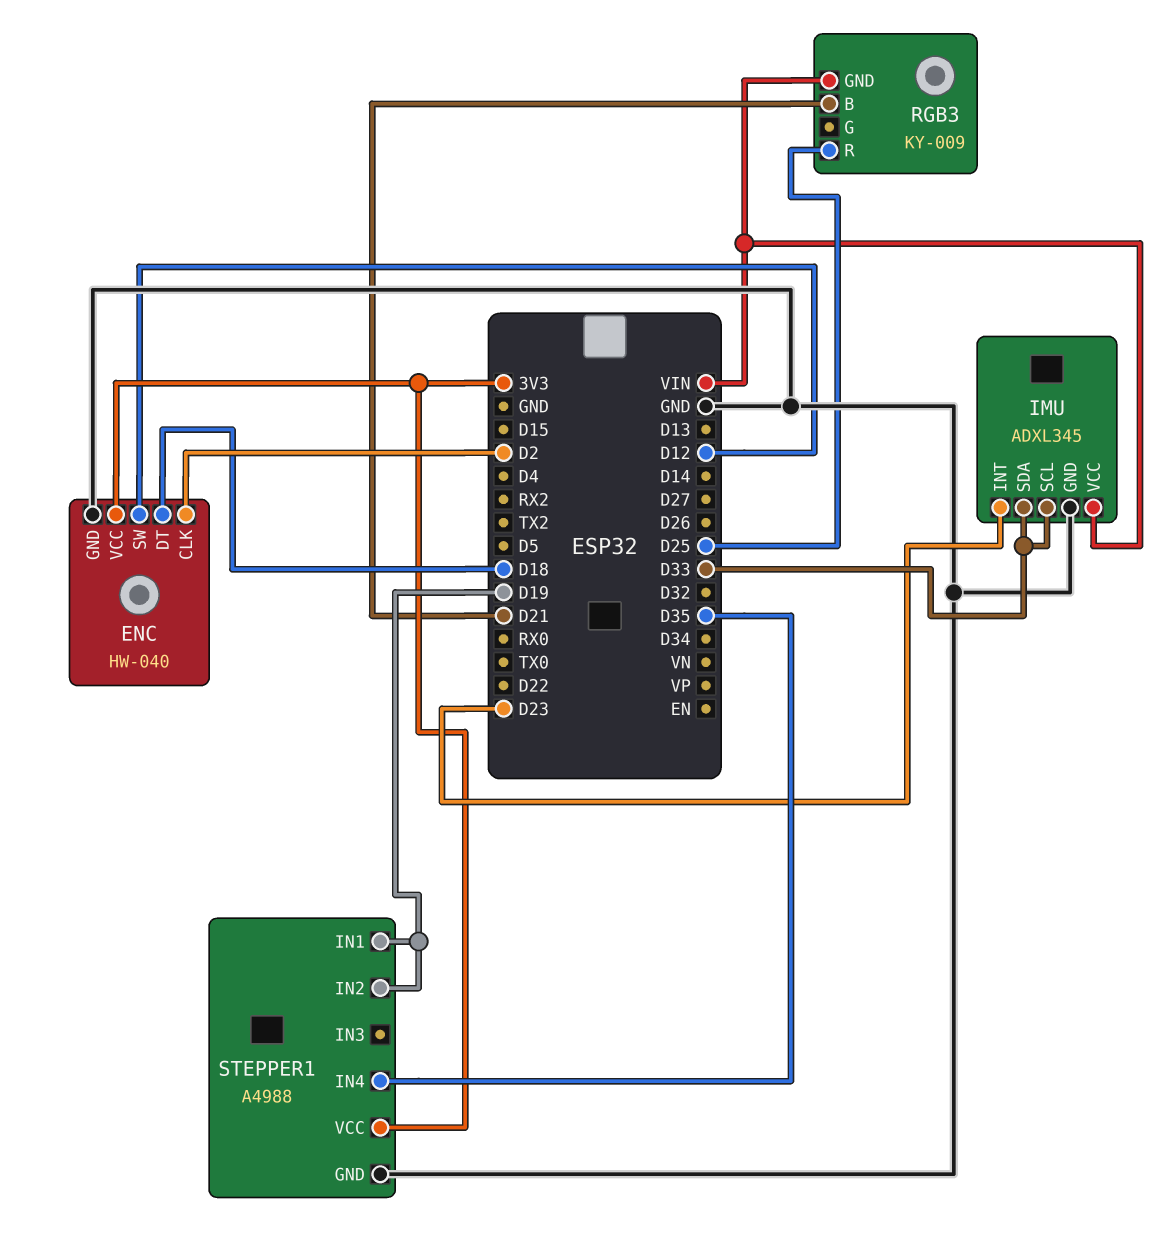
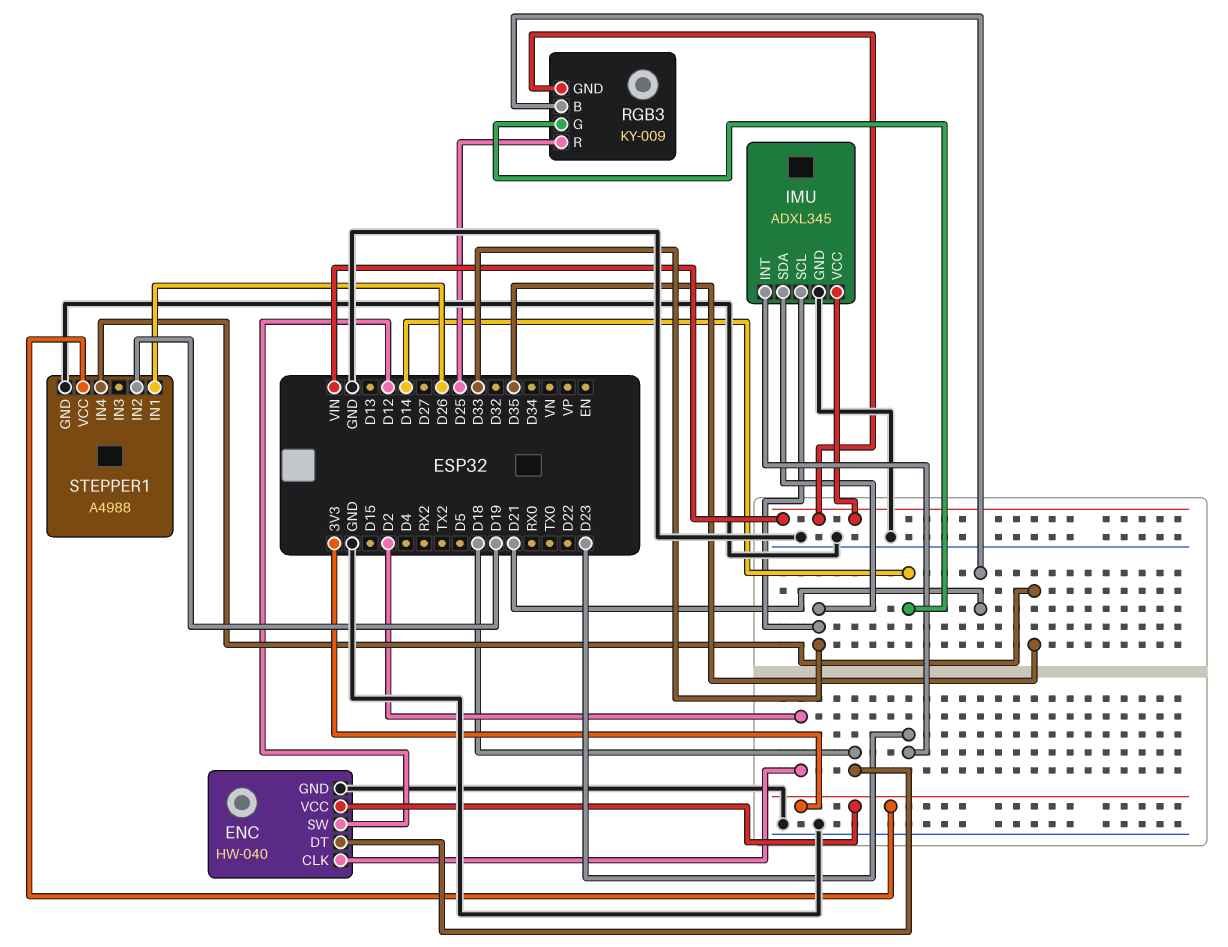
RGB3 pin G: none -> D14
STEPPER1 pin IN1: D19 -> D26

